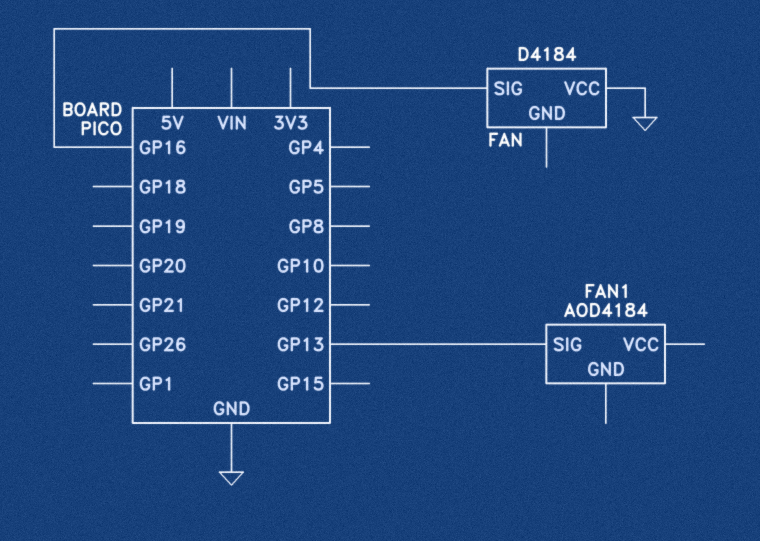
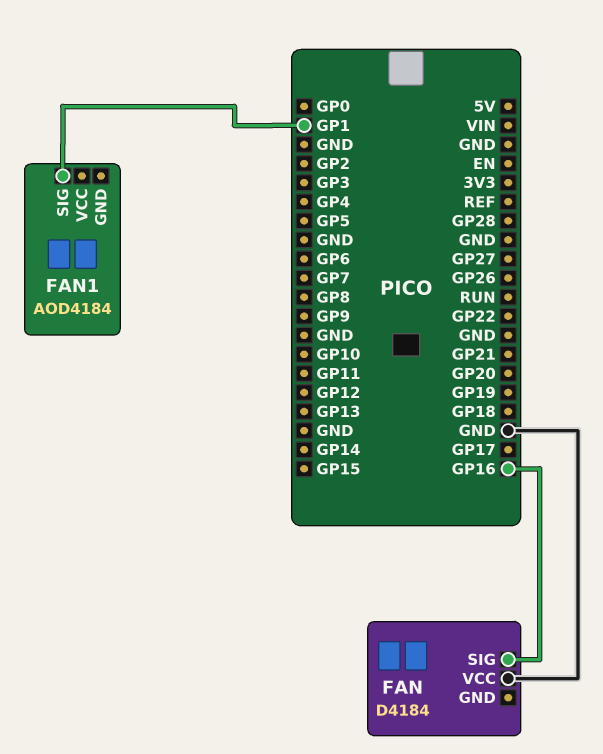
FAN1 pin SIG: GP13 -> GP1

